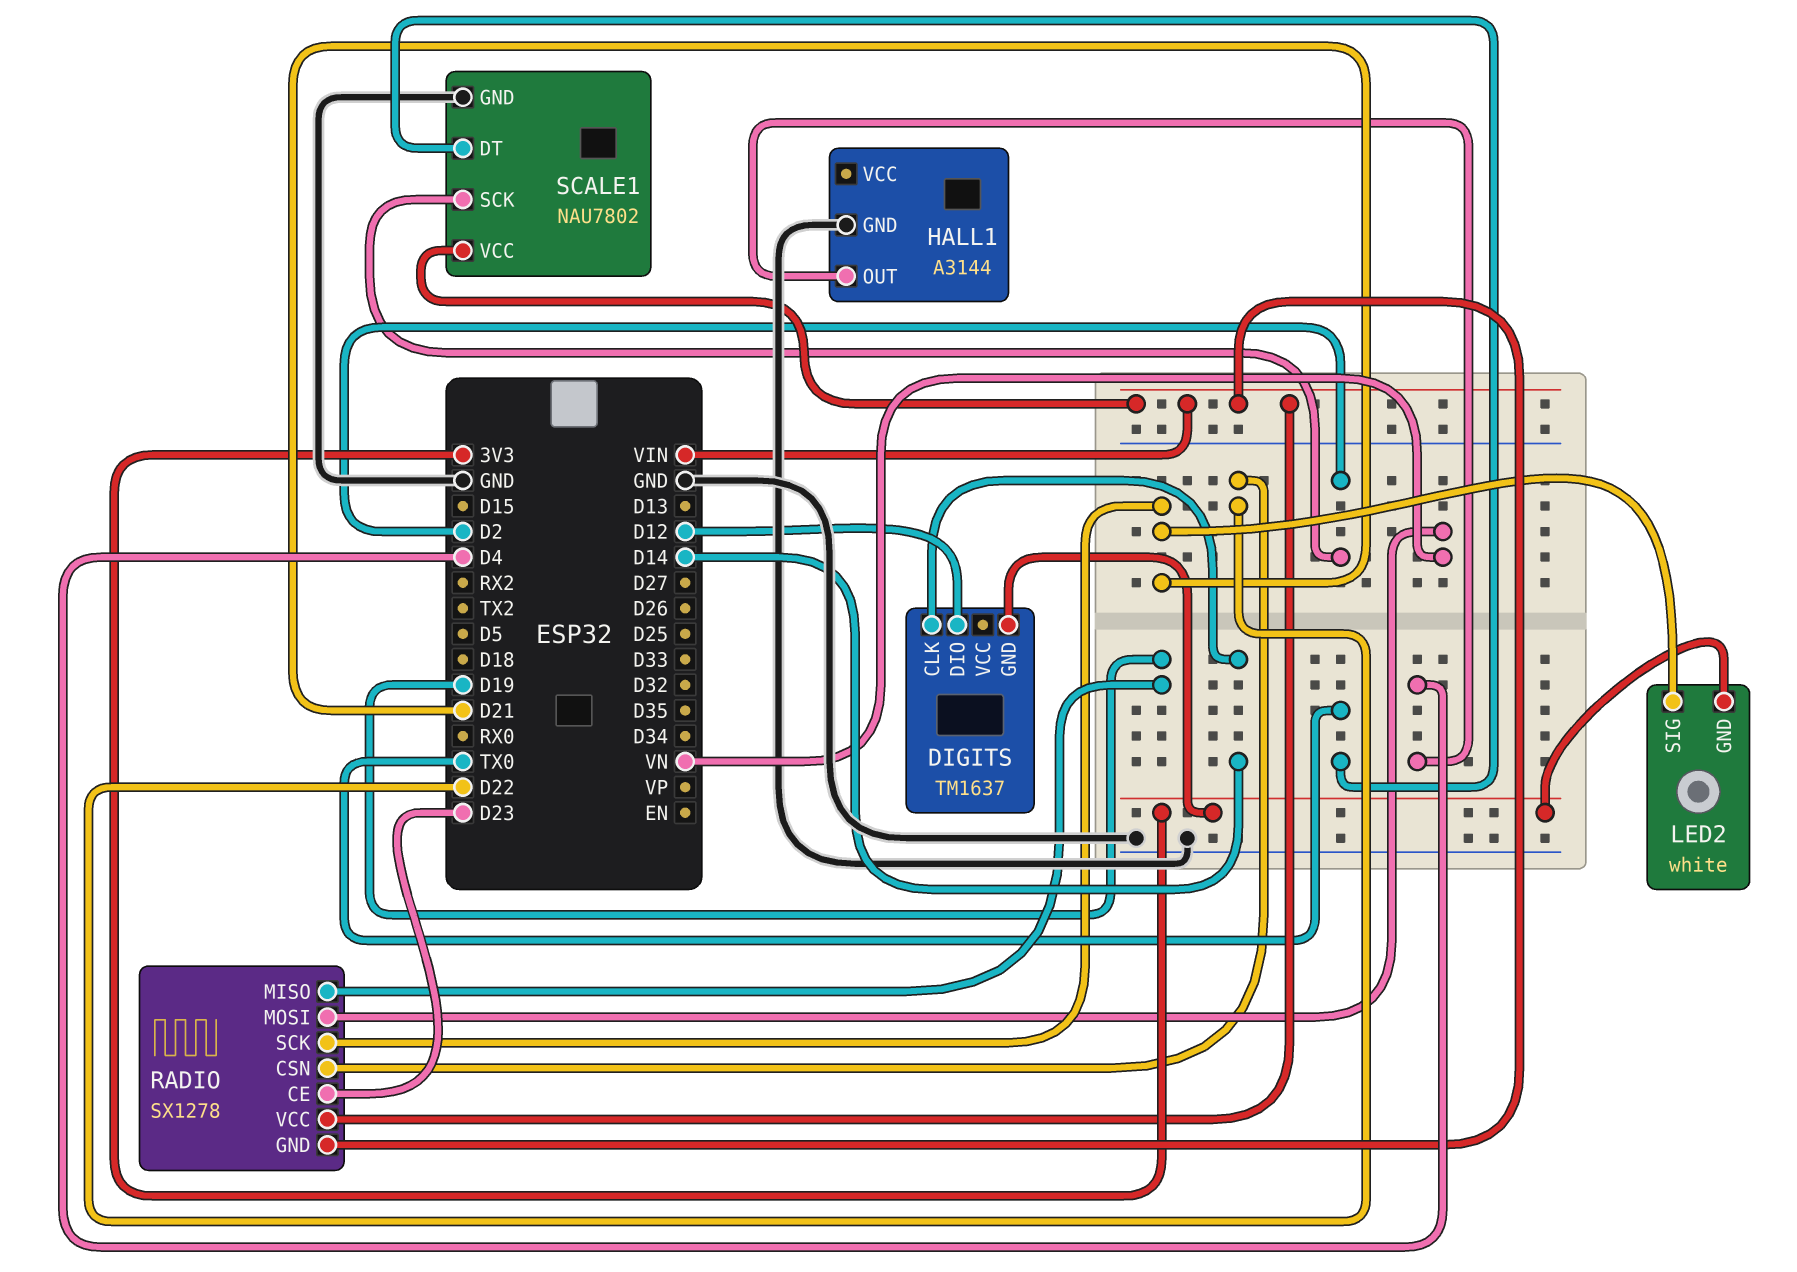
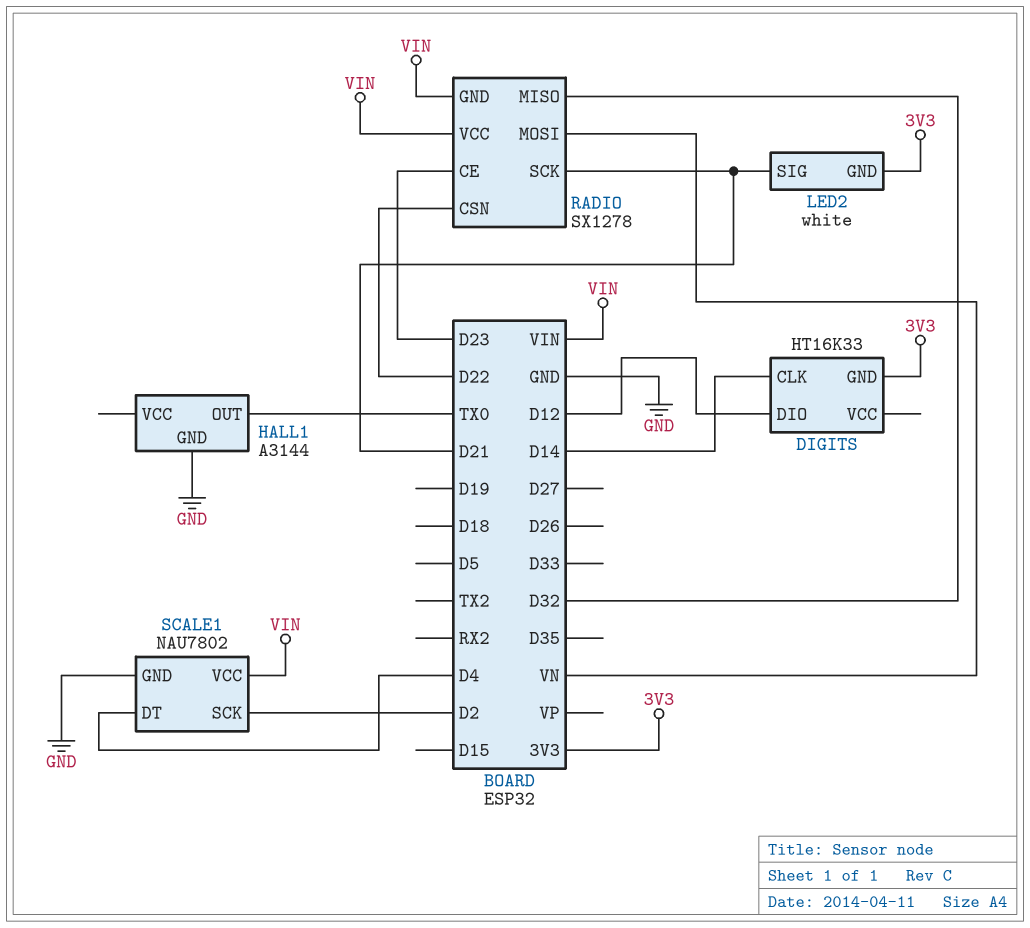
DIGITS: TM1637 -> HT16K33
HALL1 pin OUT: D4 -> TX0
RADIO pin MISO: D19 -> D32
SCALE1 pin DT: TX0 -> D4

